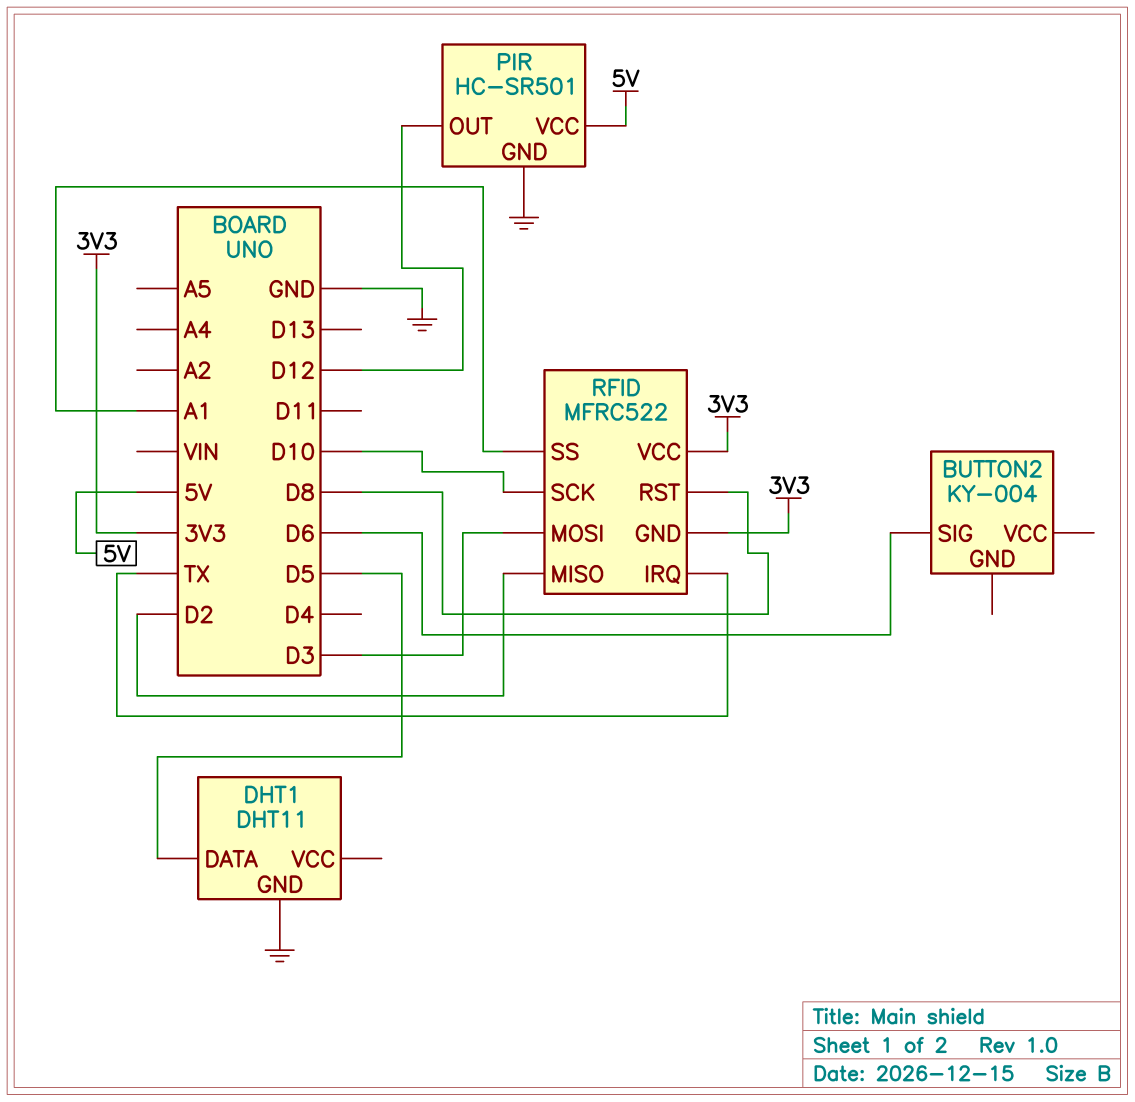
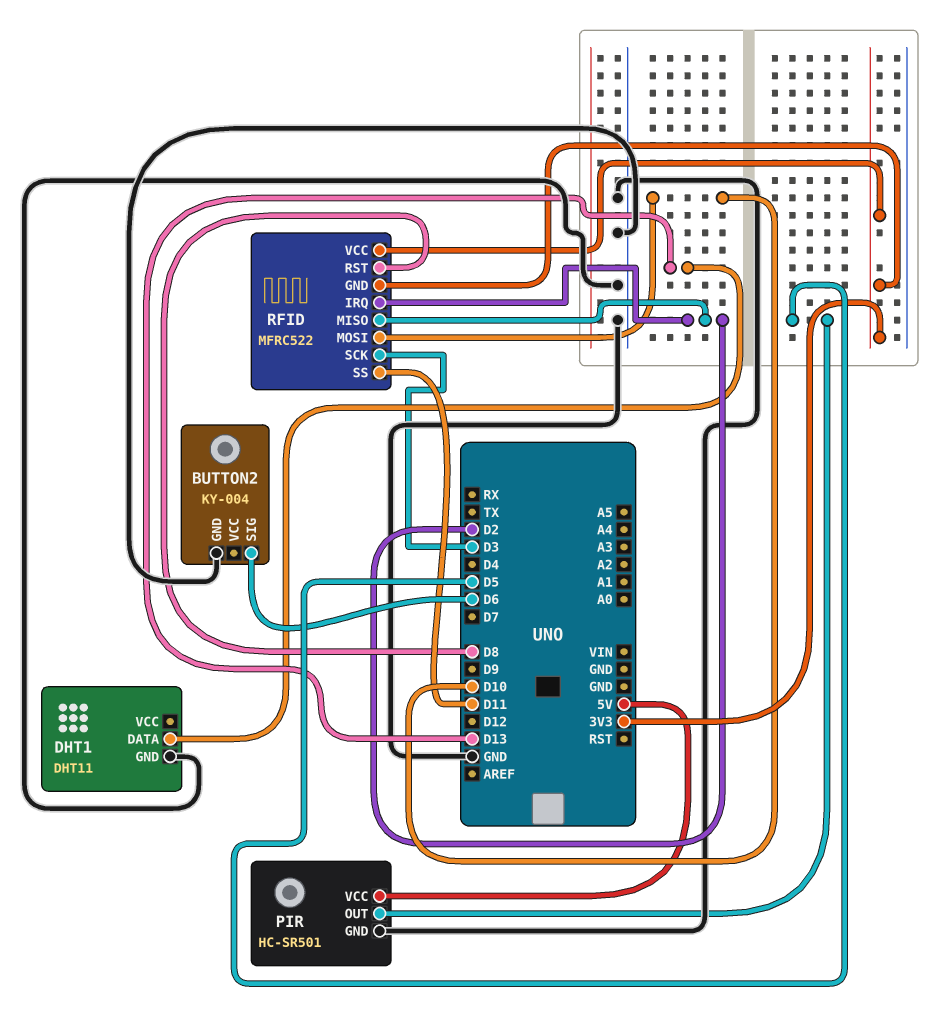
BUTTON2 pin GND: none -> GND
DHT1 pin DATA: D5 -> D13
PIR pin OUT: D12 -> D5
RFID pin IRQ: TX -> D2
RFID pin MOSI: D3 -> D10
RFID pin SCK: D10 -> D3
RFID pin SS: A1 -> D11

